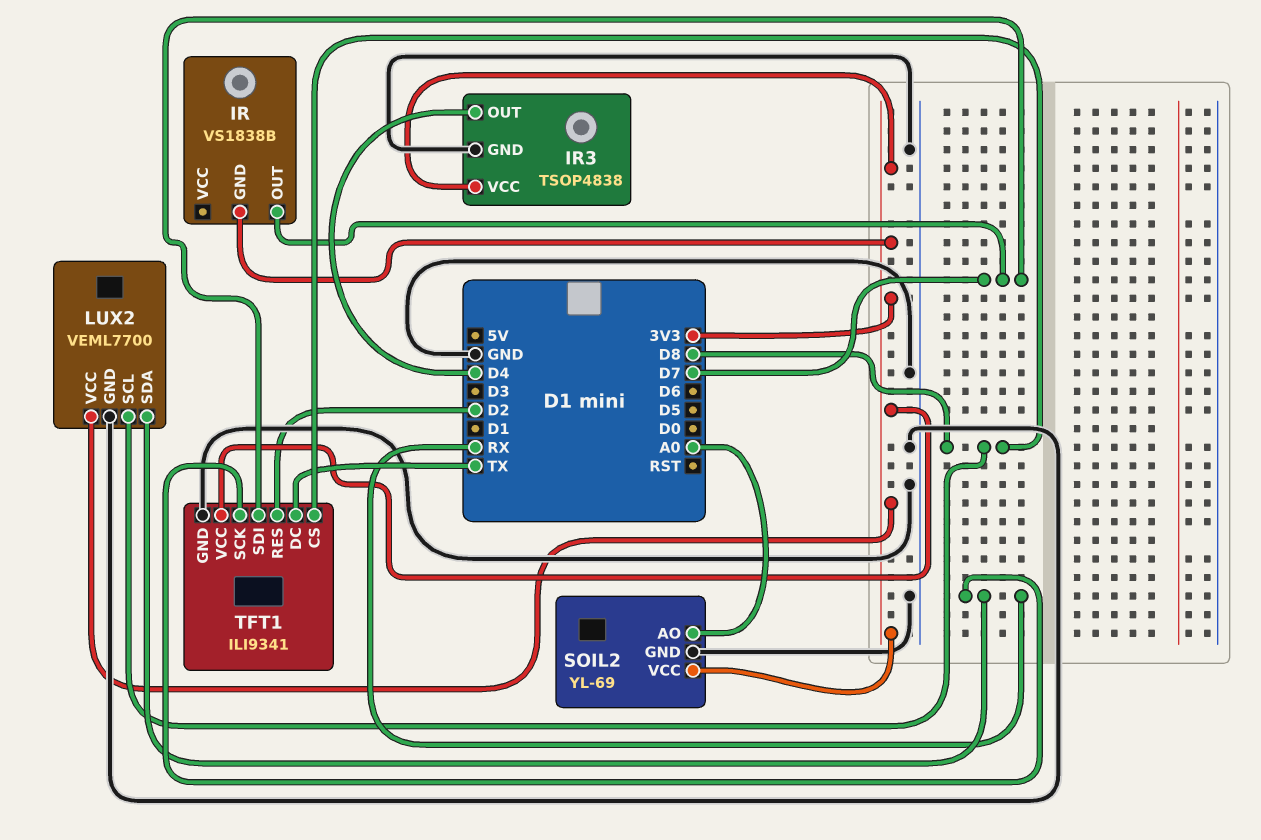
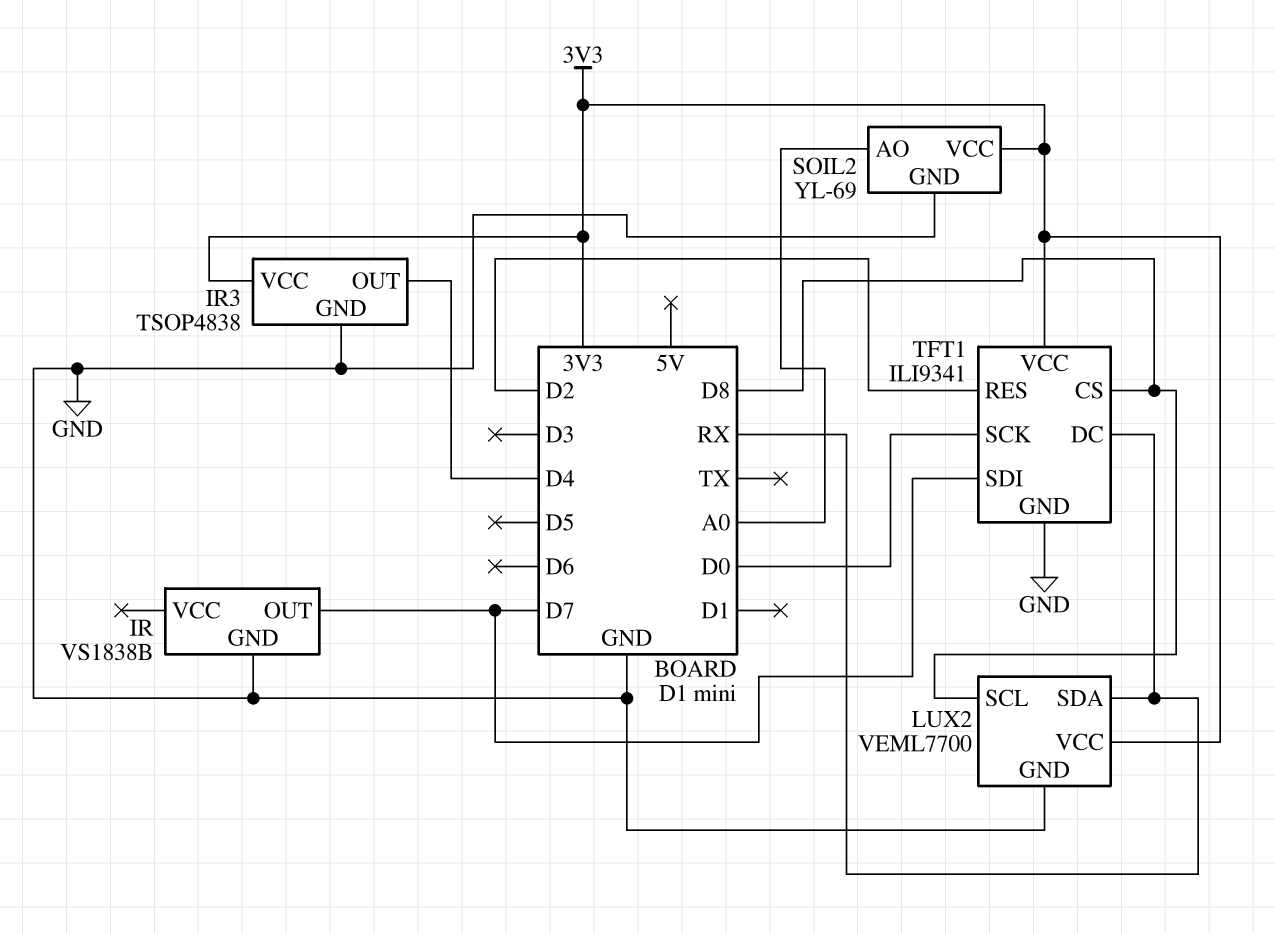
IR pin GND: 3V3 -> GND
TFT1 pin DC: TX -> RX
TFT1 pin SCK: RX -> D0

